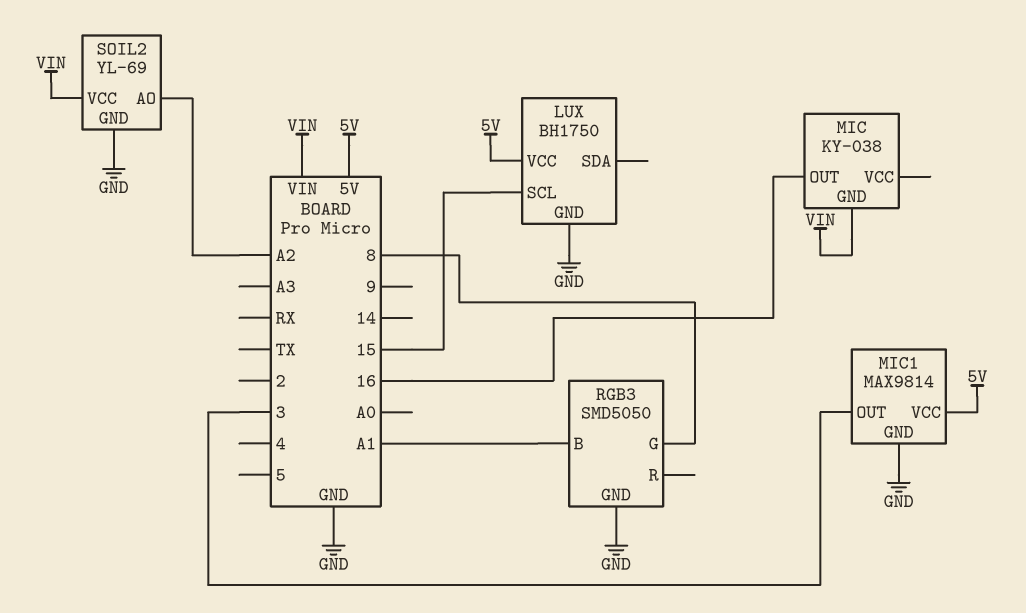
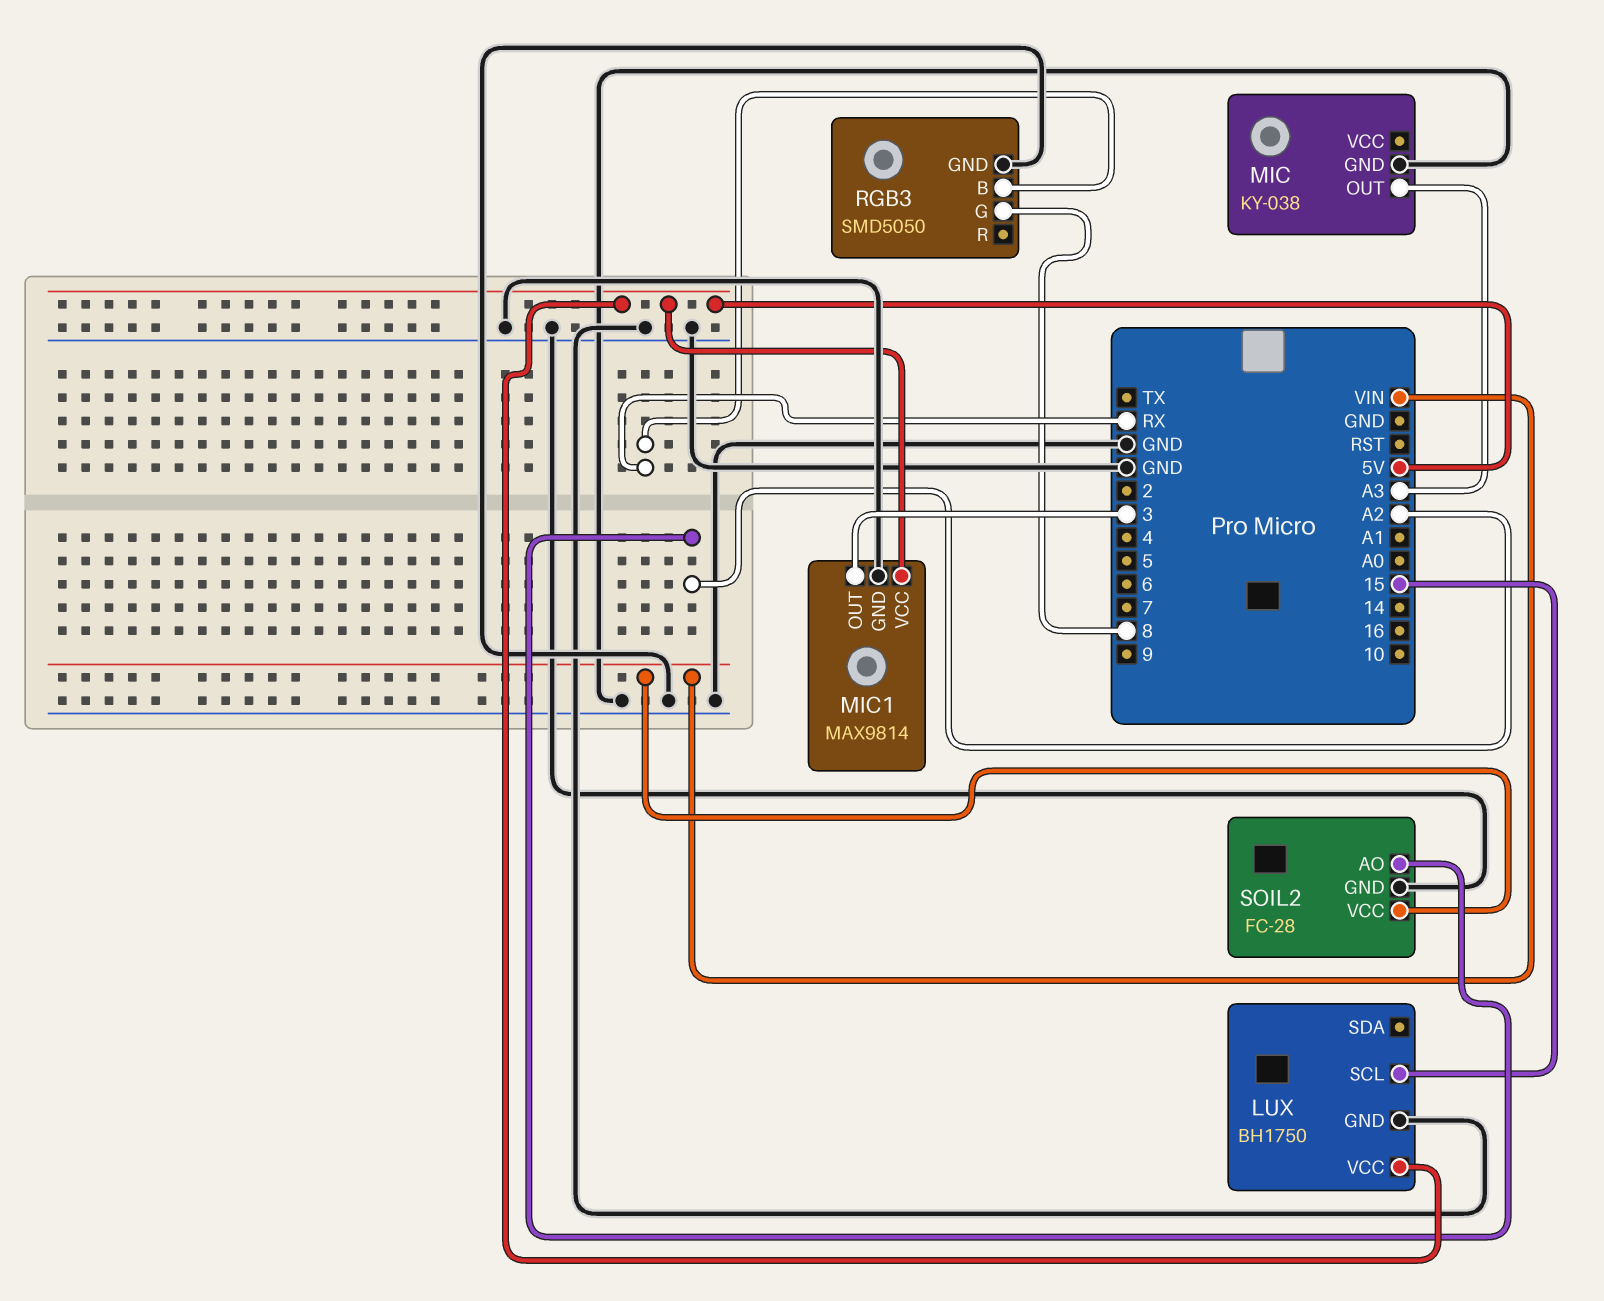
MIC pin GND: VIN -> GND
MIC pin OUT: 16 -> A3
RGB3 pin B: A1 -> RX
SOIL2: YL-69 -> FC-28

